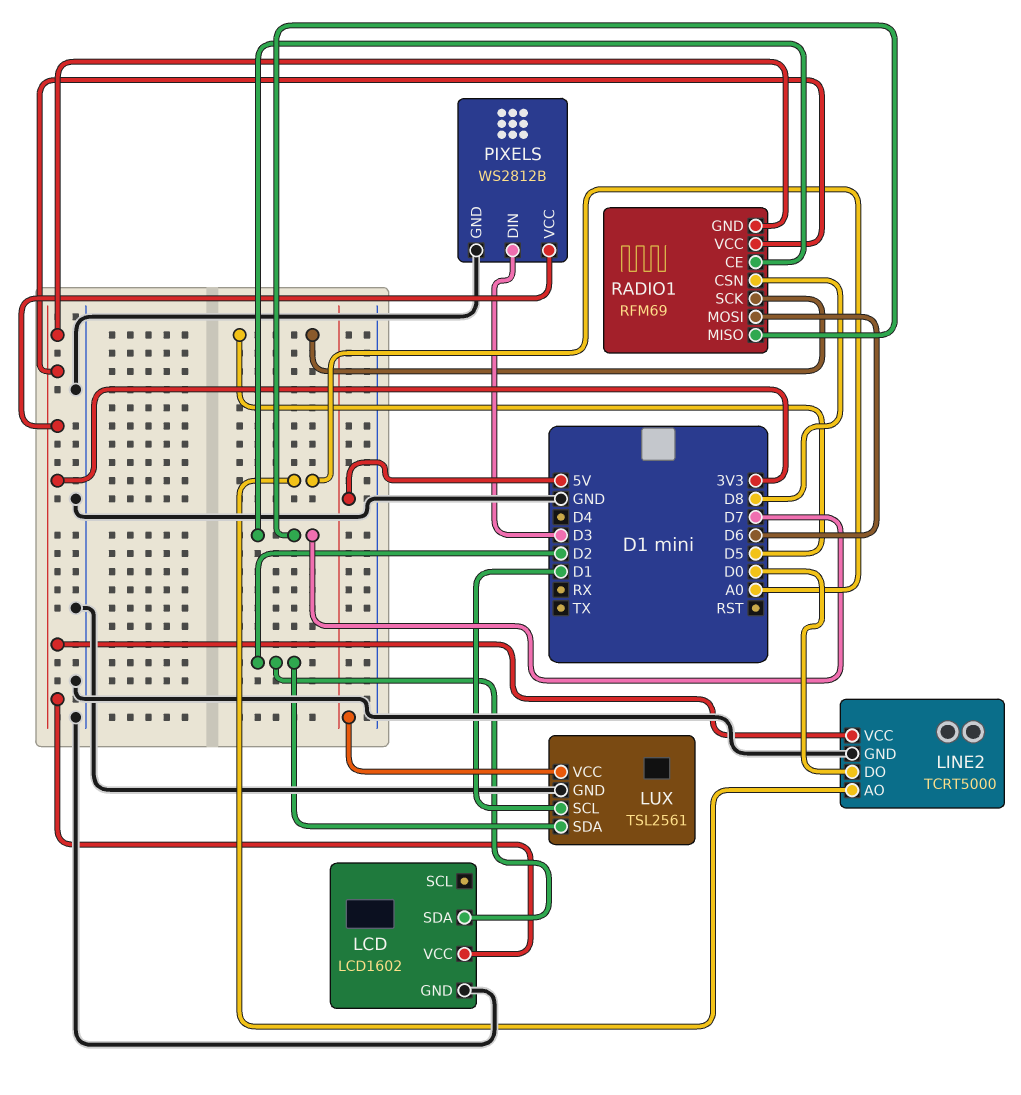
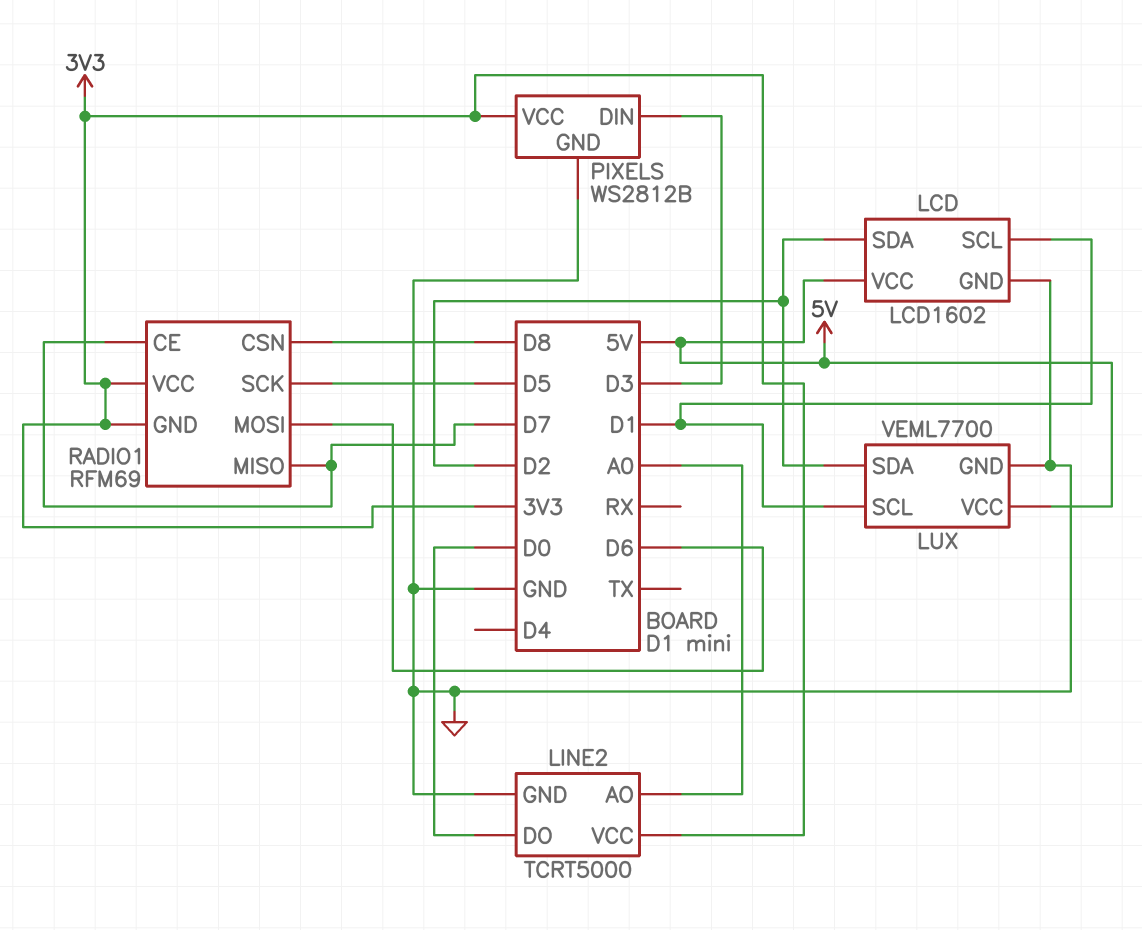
LCD pin SCL: none -> D1
LCD pin VCC: 3V3 -> 5V
LUX: TSL2561 -> VEML7700

